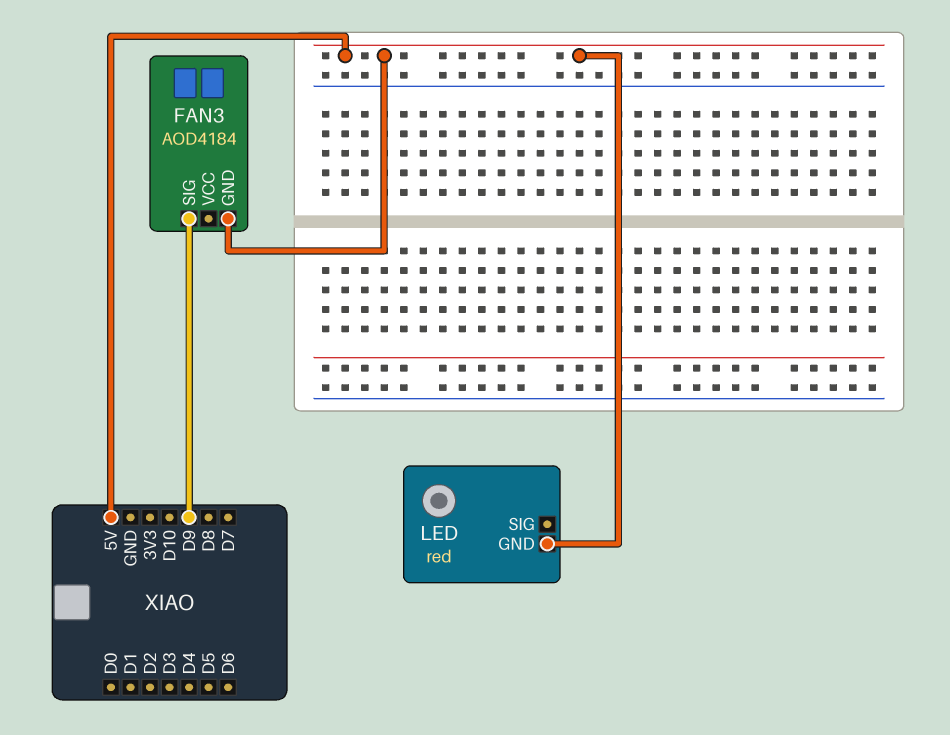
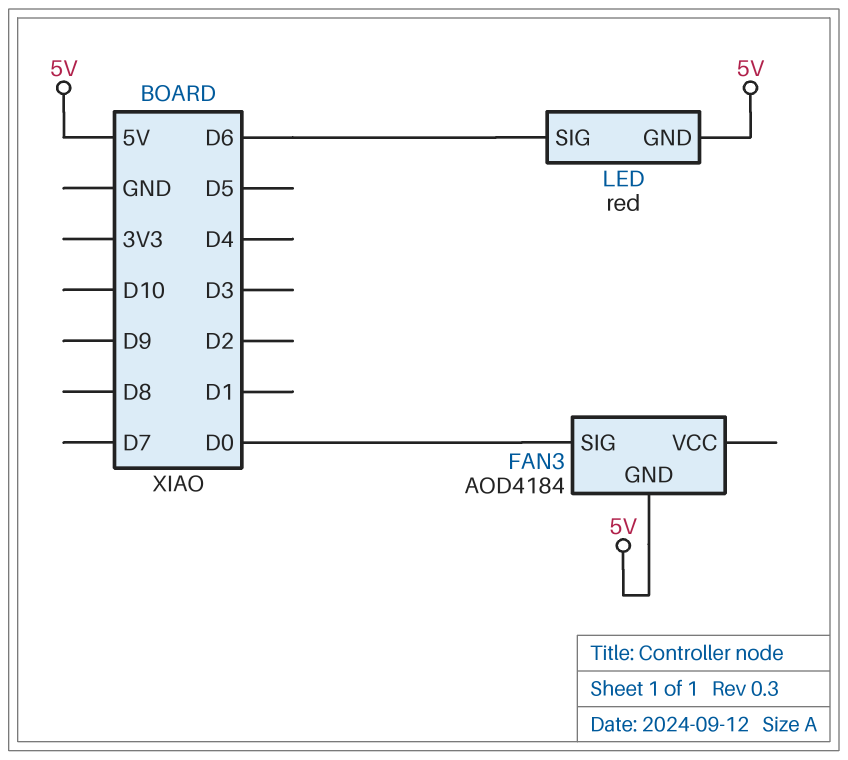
FAN3 pin SIG: D9 -> D0
LED pin SIG: none -> D6

